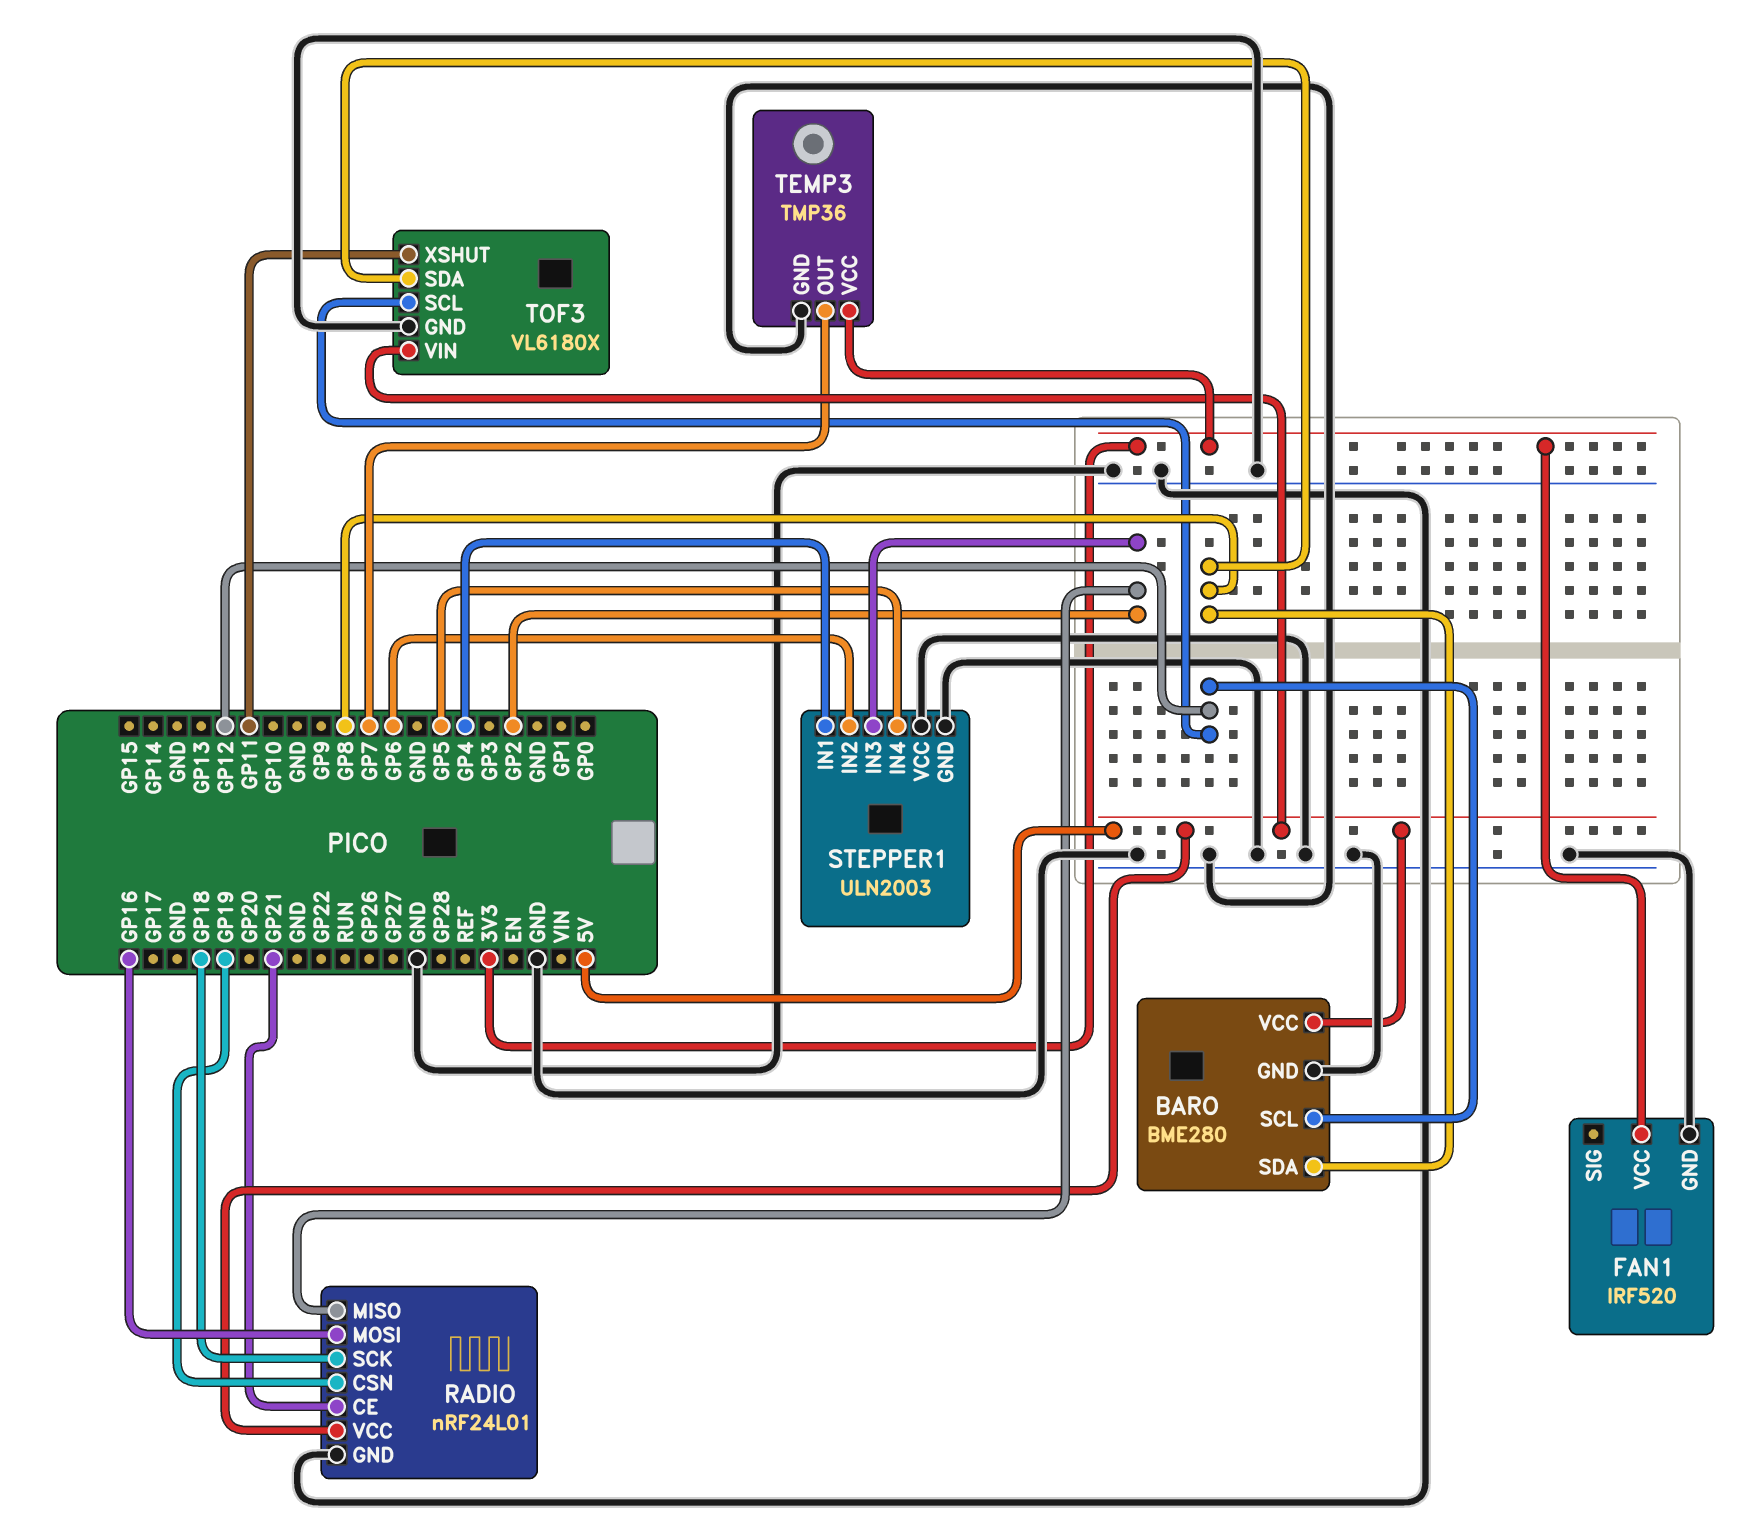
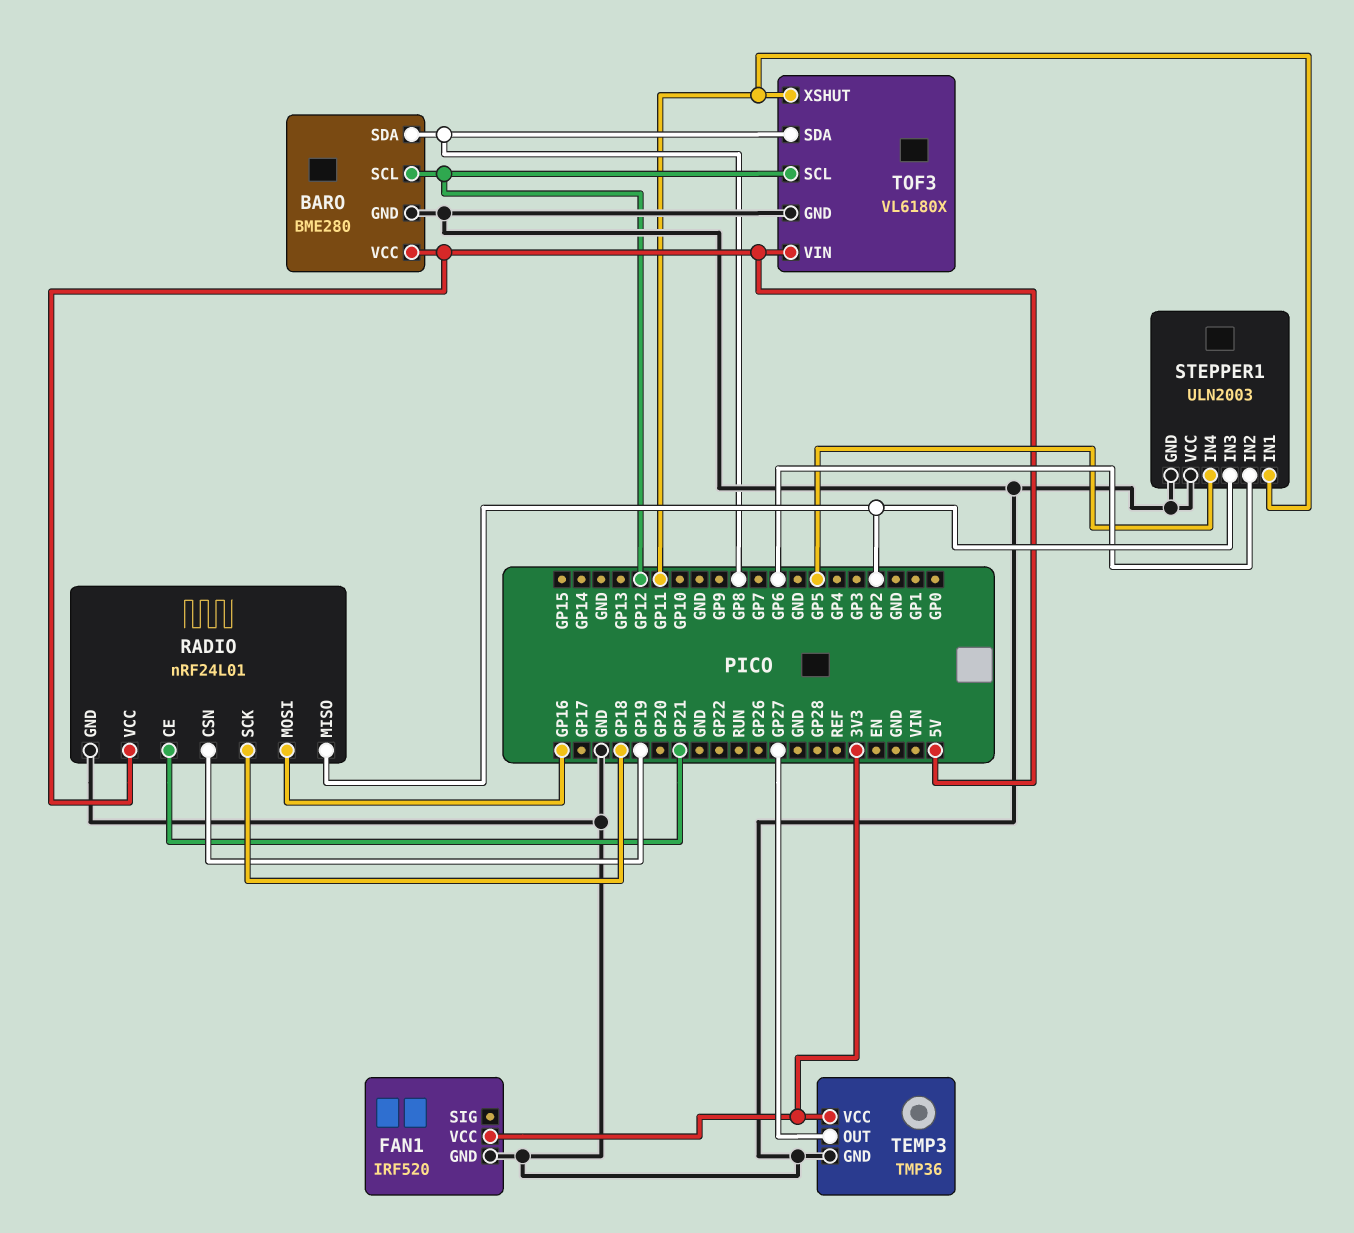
STEPPER1 pin IN1: GP4 -> GP11
TEMP3 pin OUT: GP7 -> GP27

